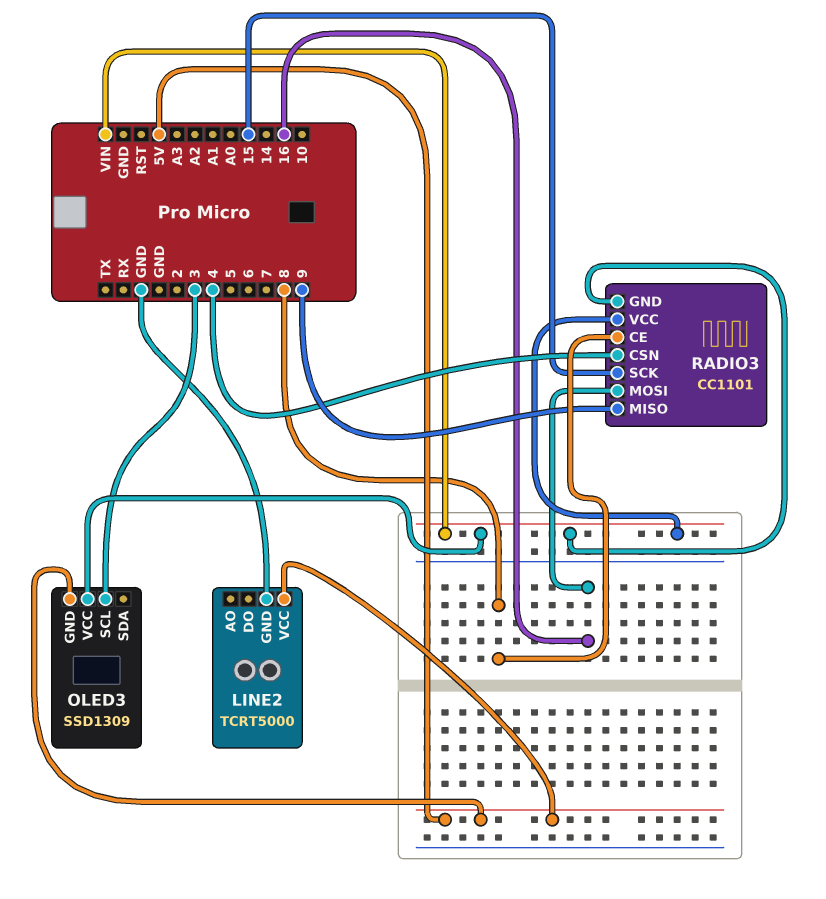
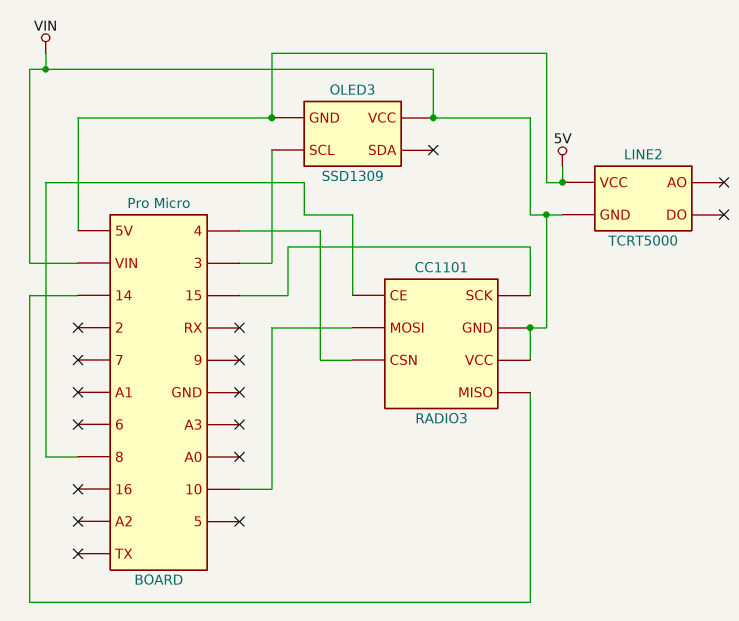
LINE2 pin GND: GND -> VIN
RADIO3 pin MISO: 9 -> 14
RADIO3 pin MOSI: 16 -> 10

